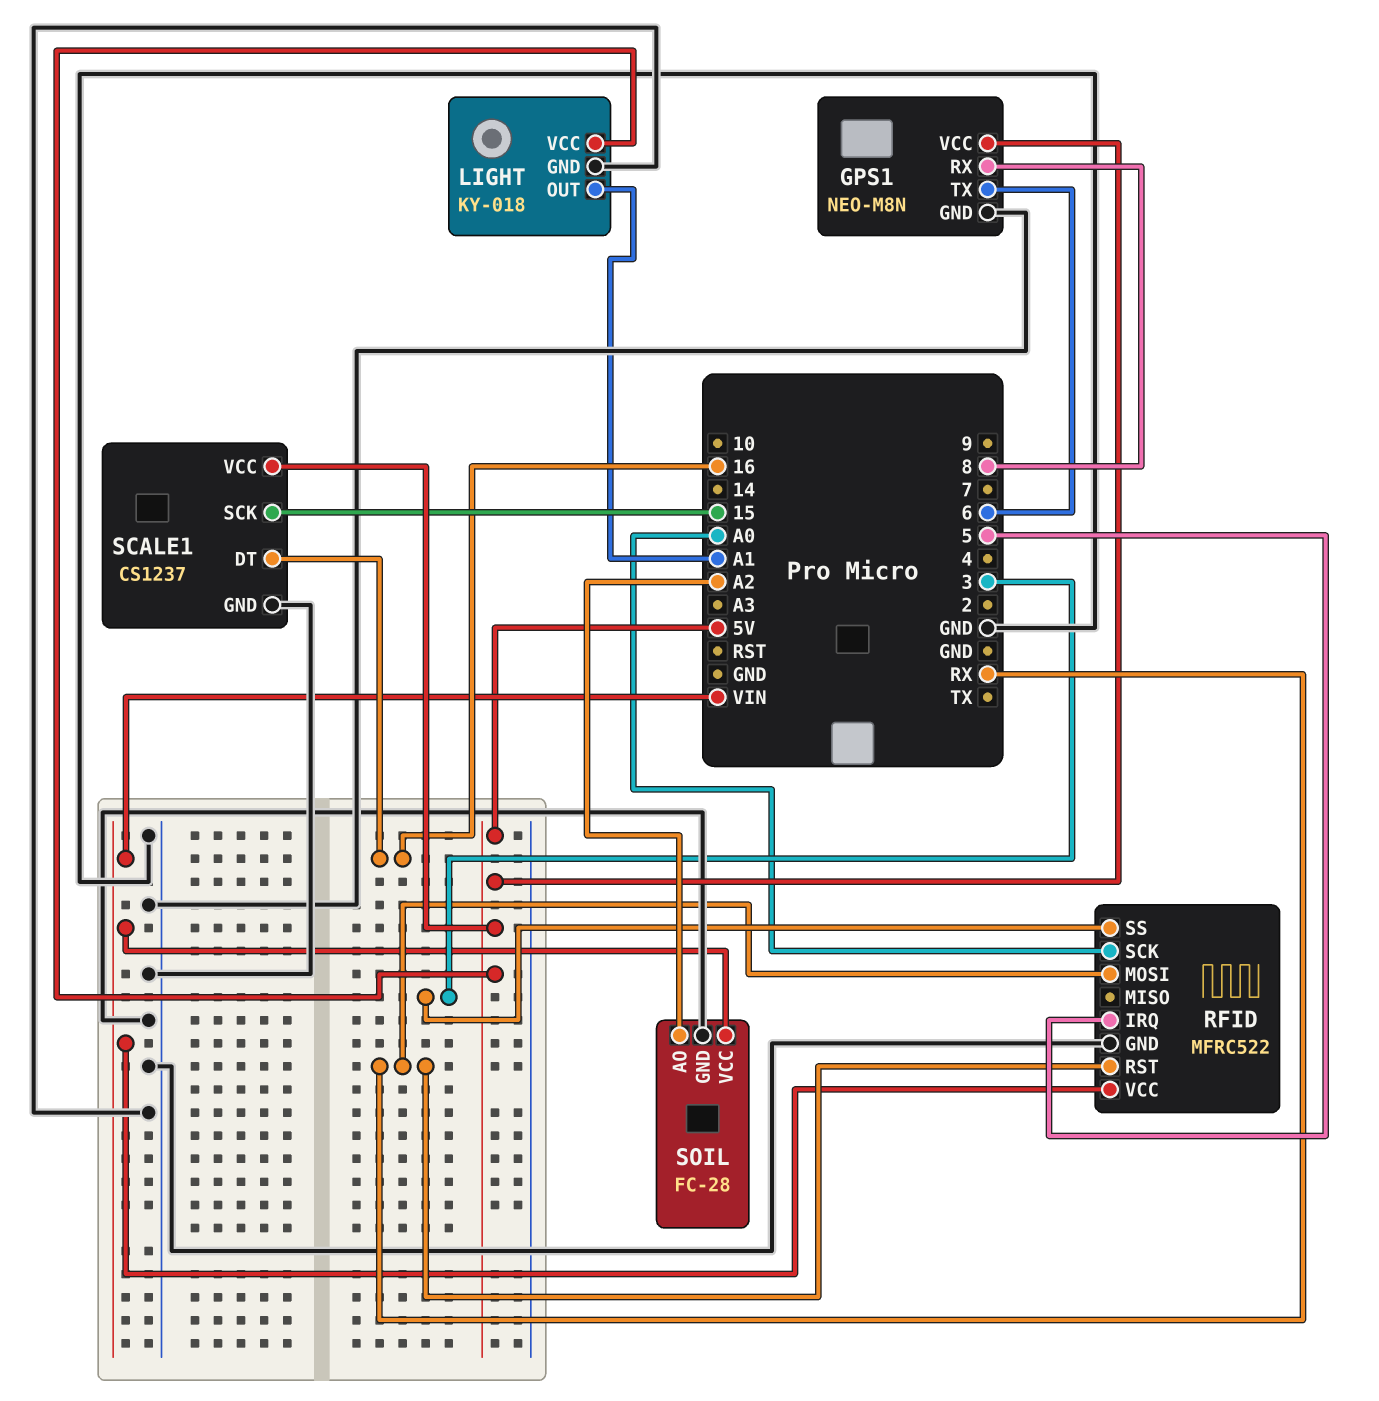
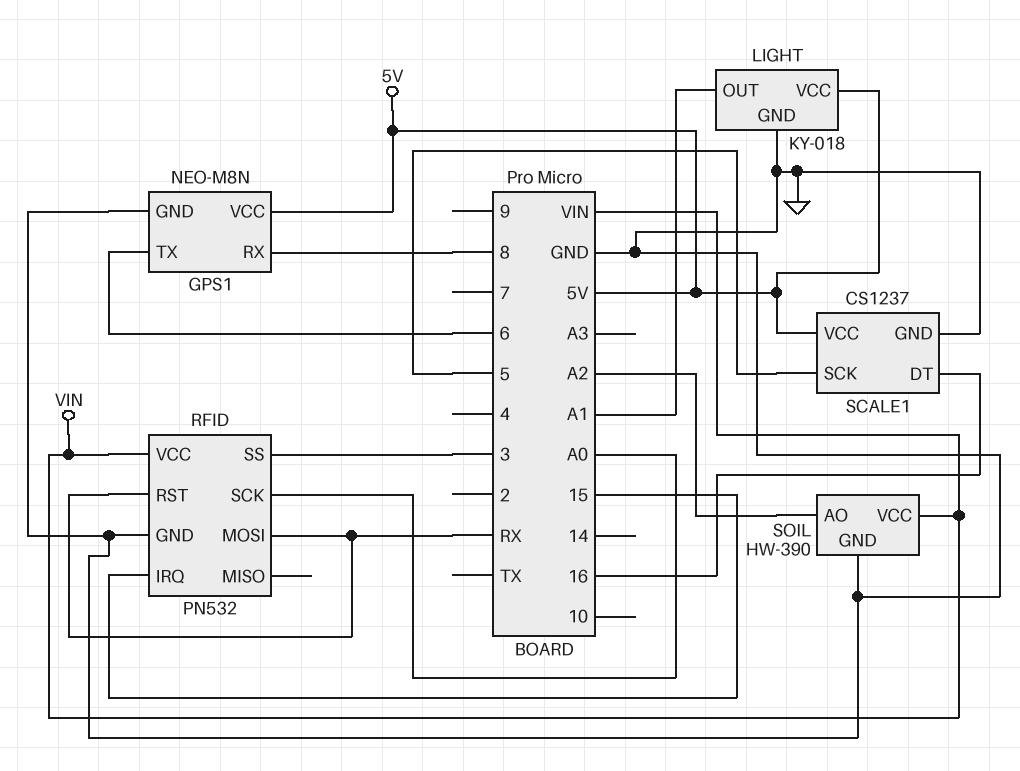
RFID: MFRC522 -> PN532
RFID pin IRQ: 5 -> 15
SCALE1 pin SCK: 15 -> 5
SOIL: FC-28 -> HW-390

